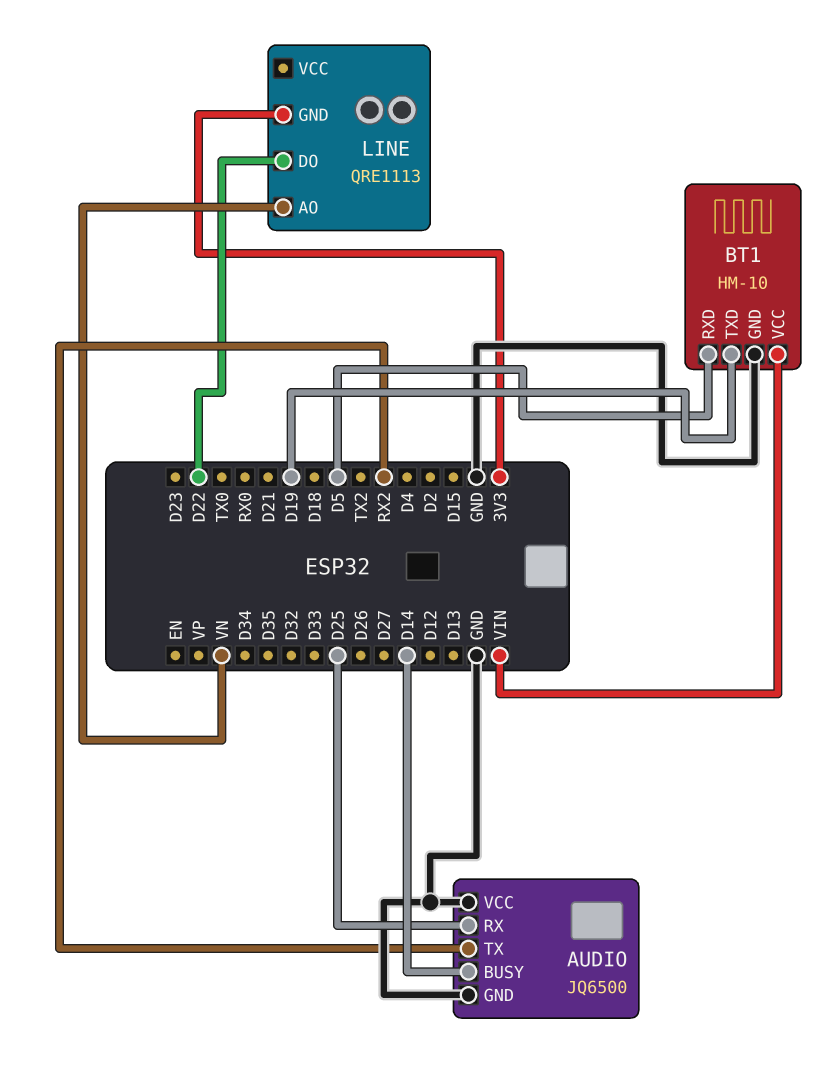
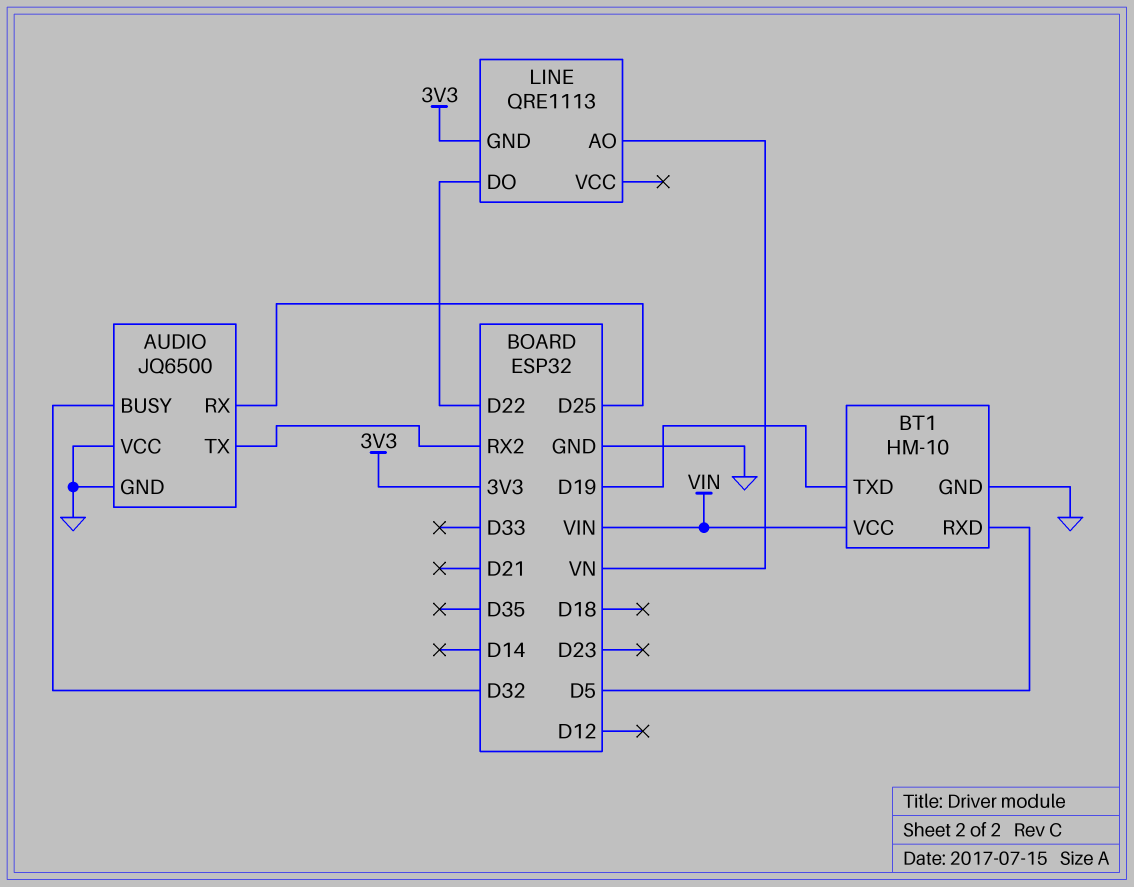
AUDIO pin BUSY: D14 -> D32

